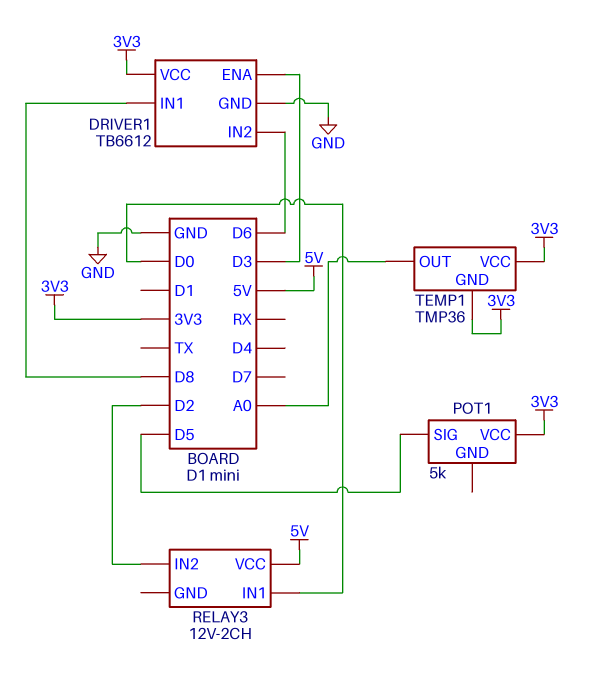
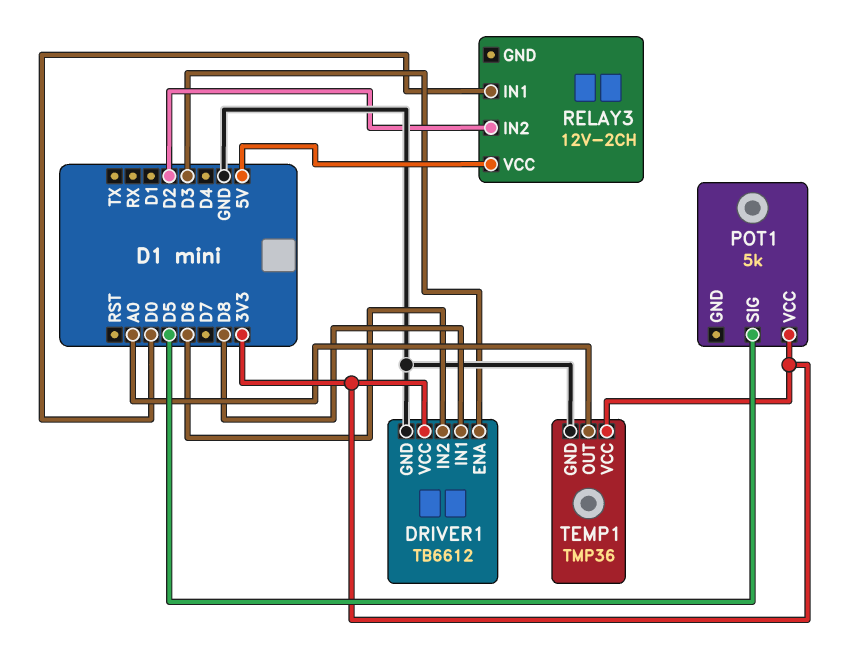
TEMP1 pin GND: 3V3 -> GND

